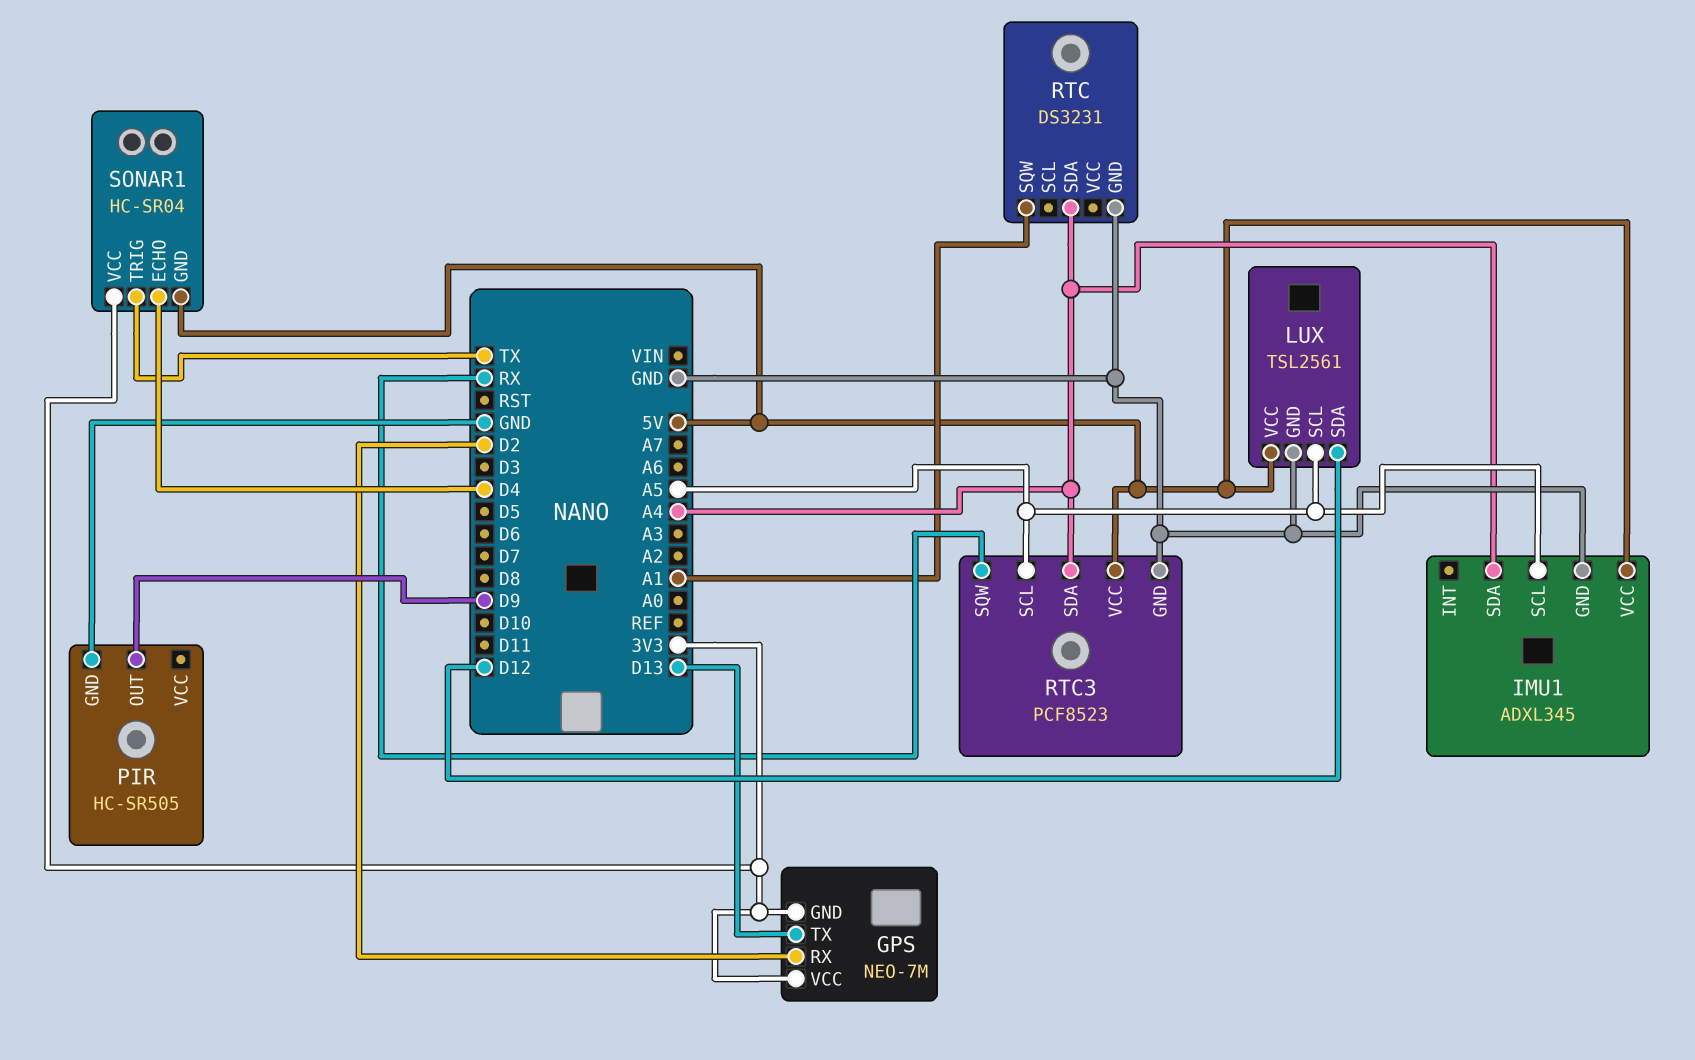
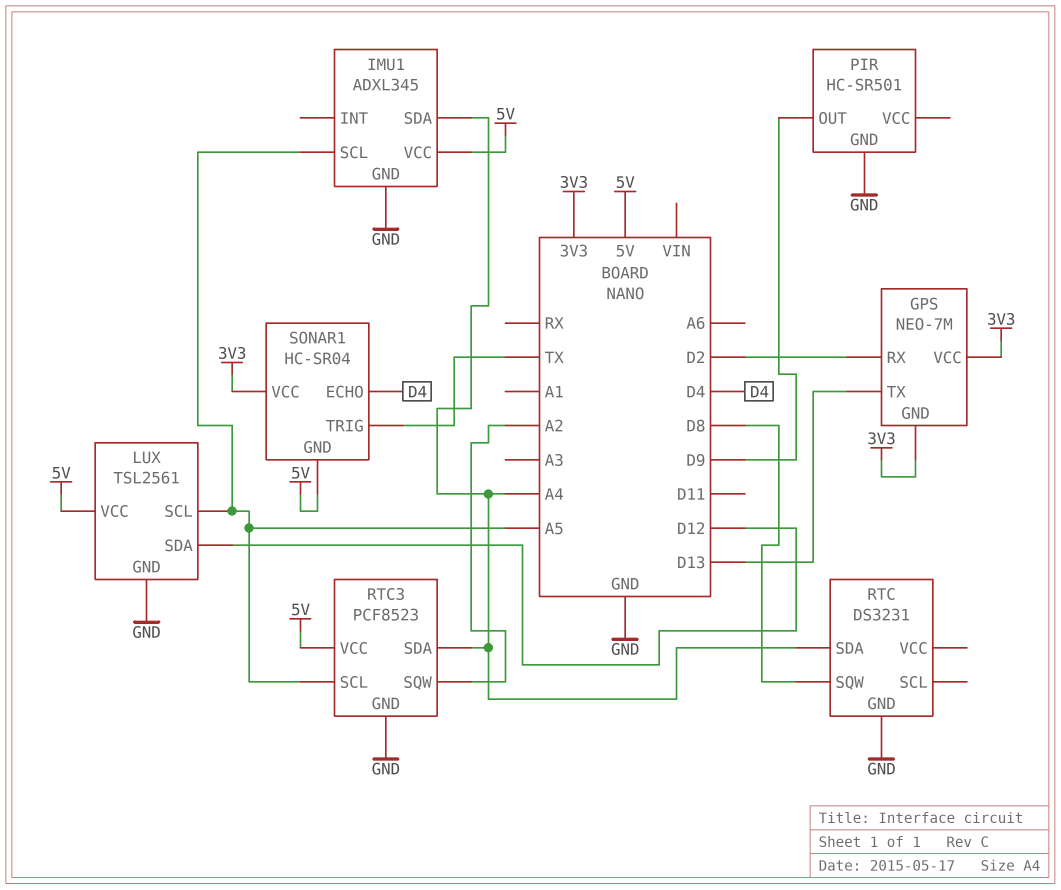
PIR: HC-SR505 -> HC-SR501
RTC pin SQW: A1 -> D8
RTC3 pin SQW: RX -> A2

